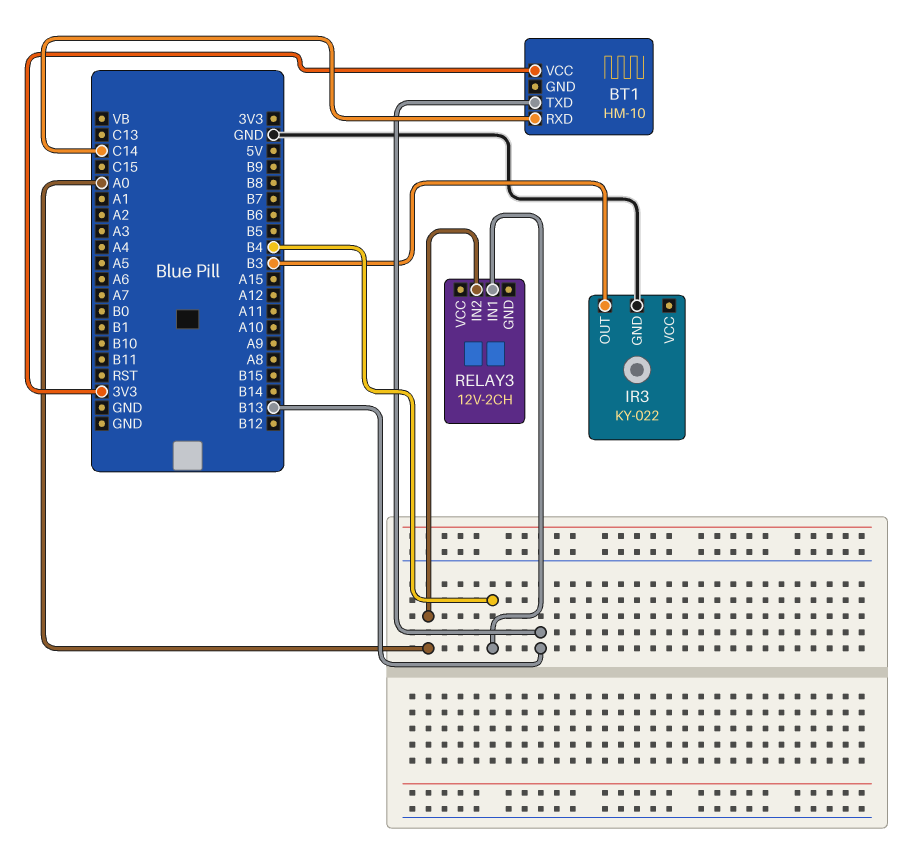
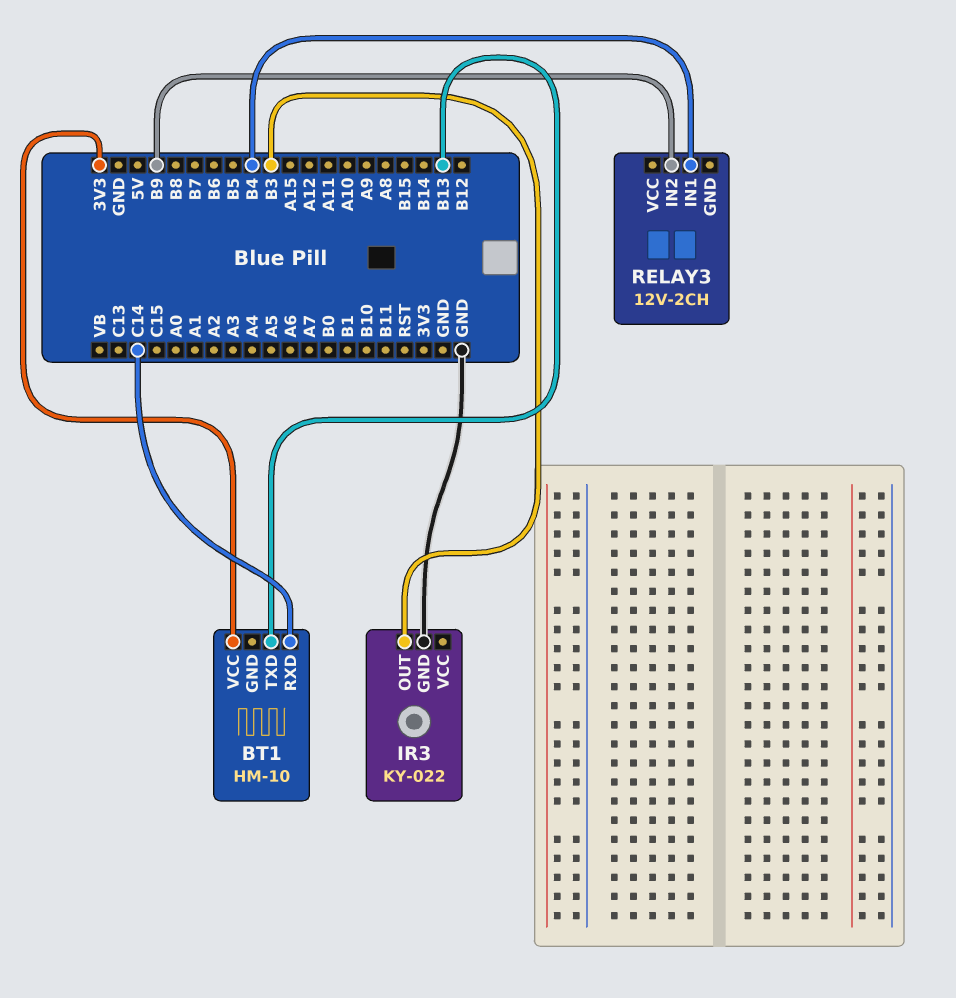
RELAY3 pin IN2: A0 -> B9

